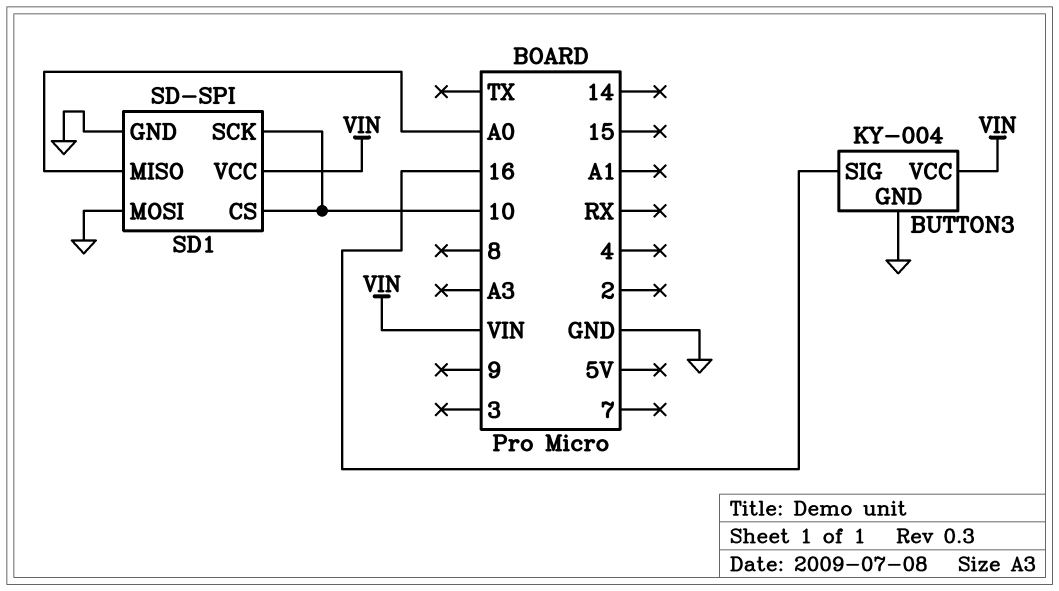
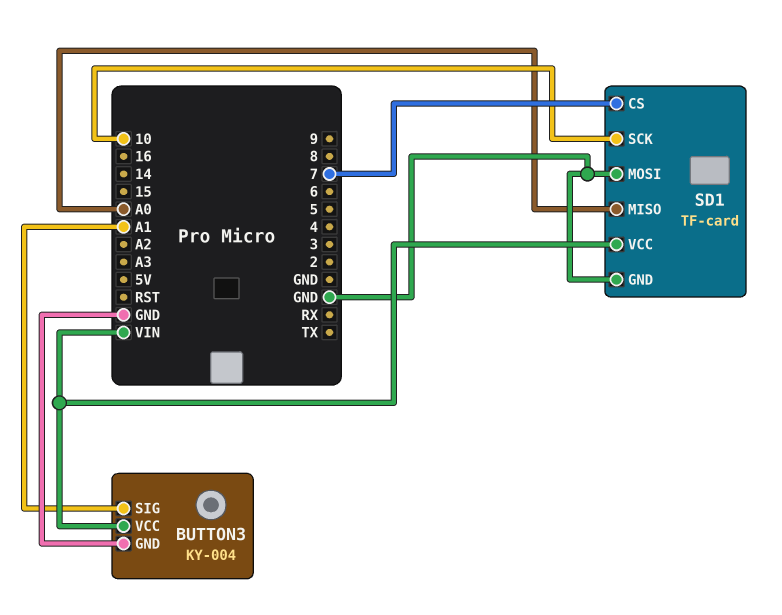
BUTTON3 pin SIG: 16 -> A1
SD1: SD-SPI -> TF-card
SD1 pin CS: 10 -> 7

